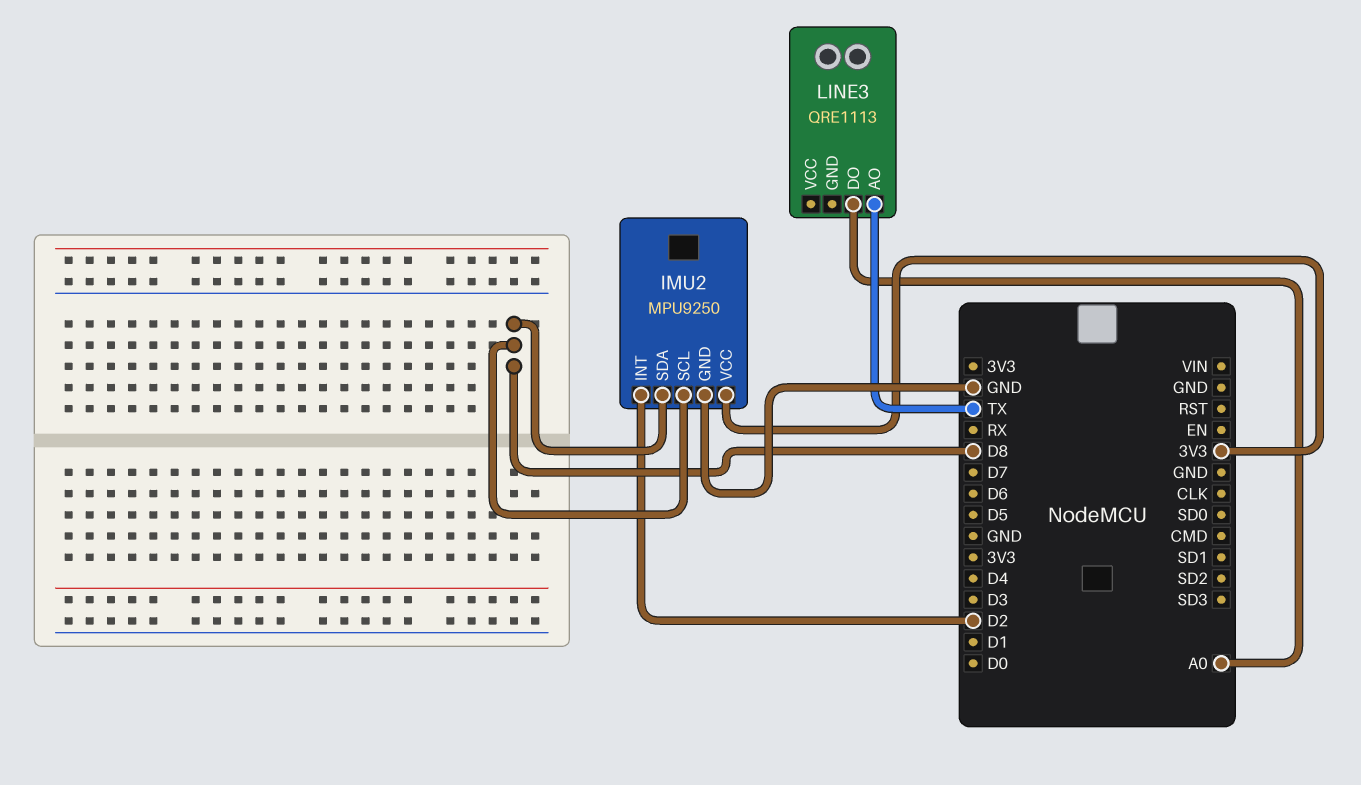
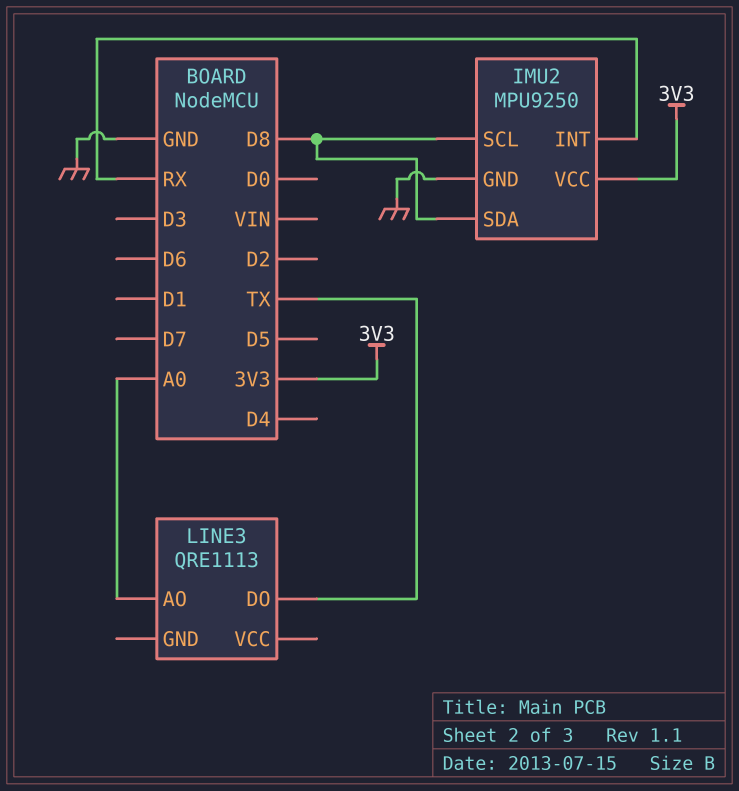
IMU2 pin INT: D2 -> RX
LINE3 pin AO: TX -> A0
LINE3 pin DO: A0 -> TX

